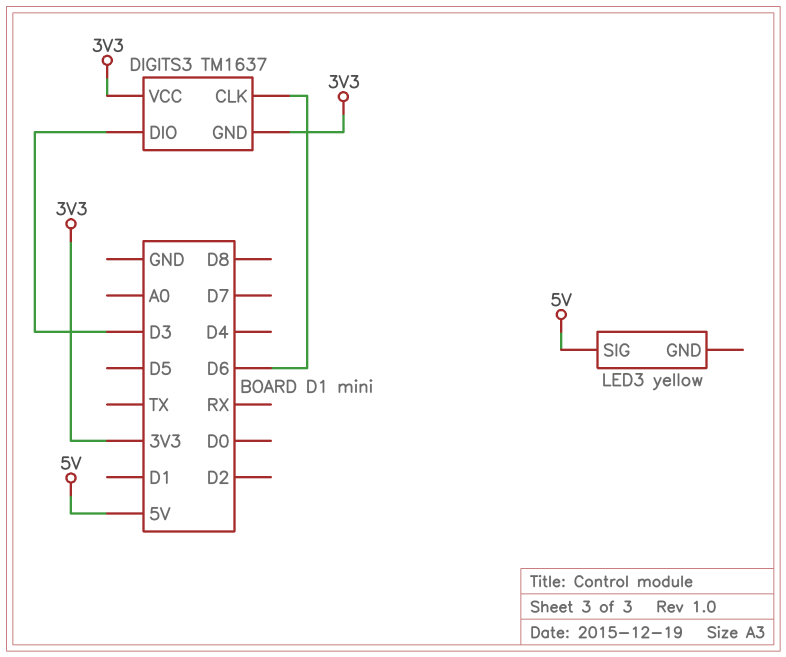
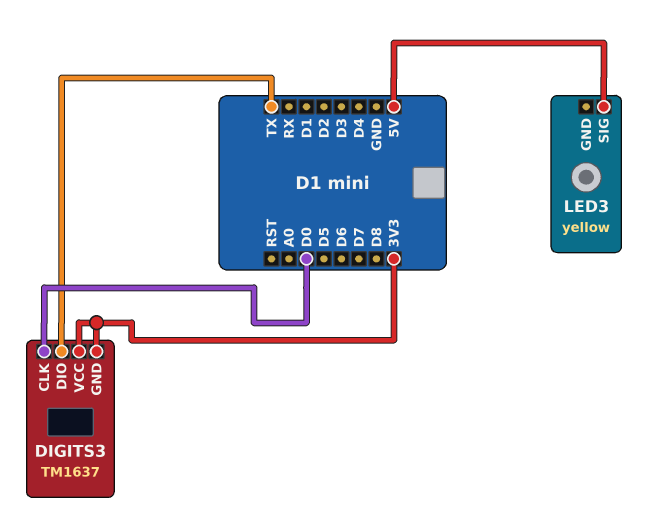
DIGITS3 pin CLK: D6 -> D0
DIGITS3 pin DIO: D3 -> TX

